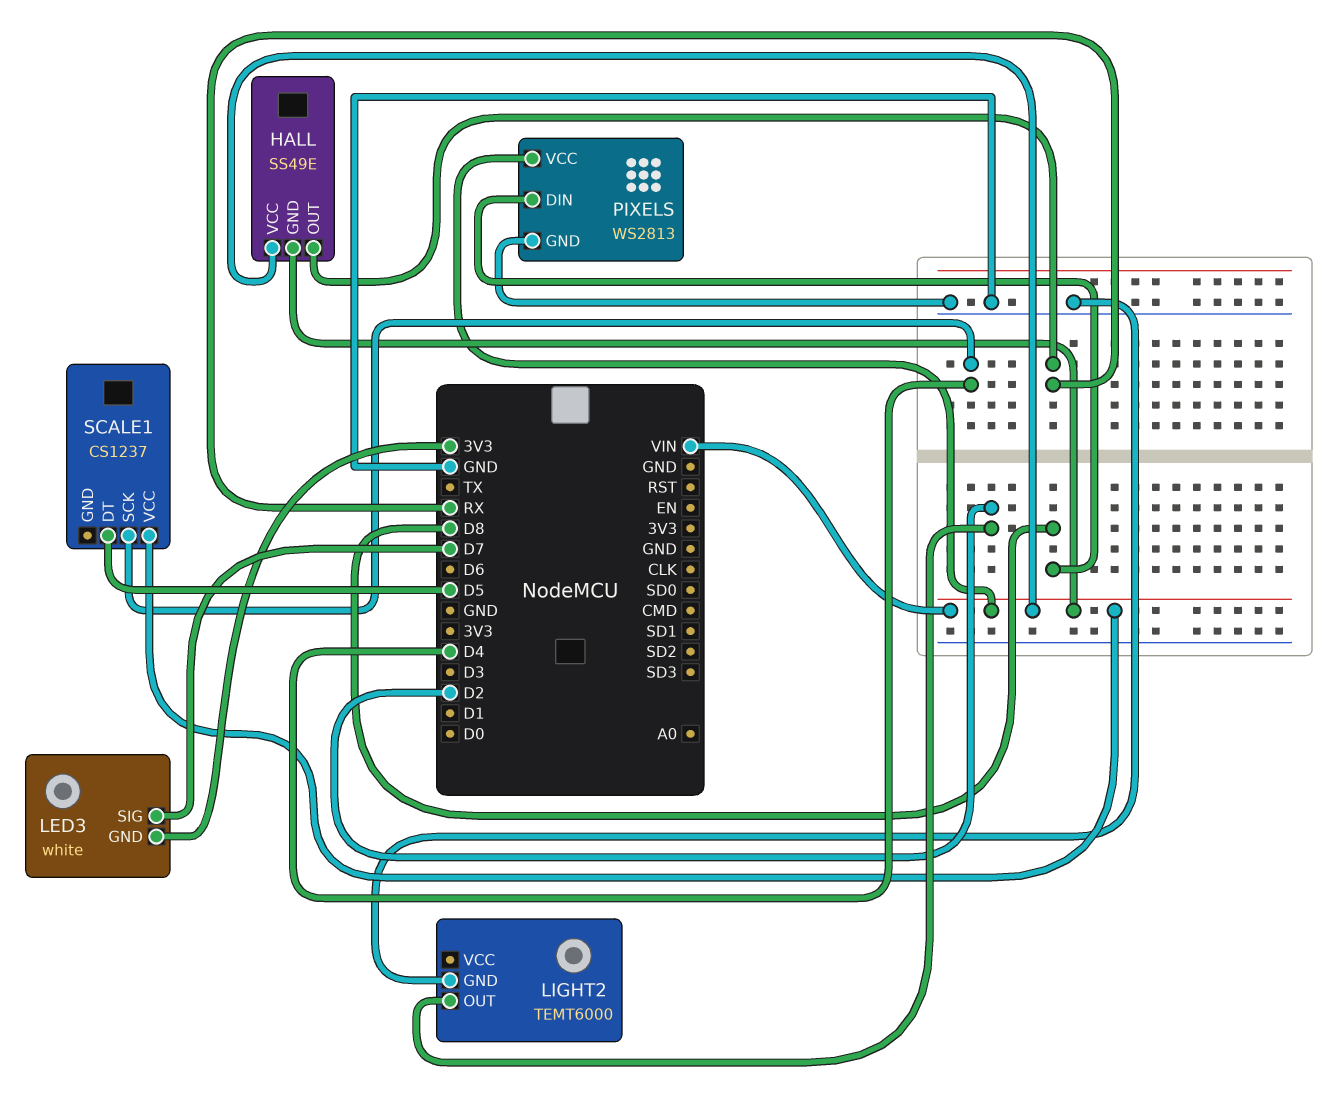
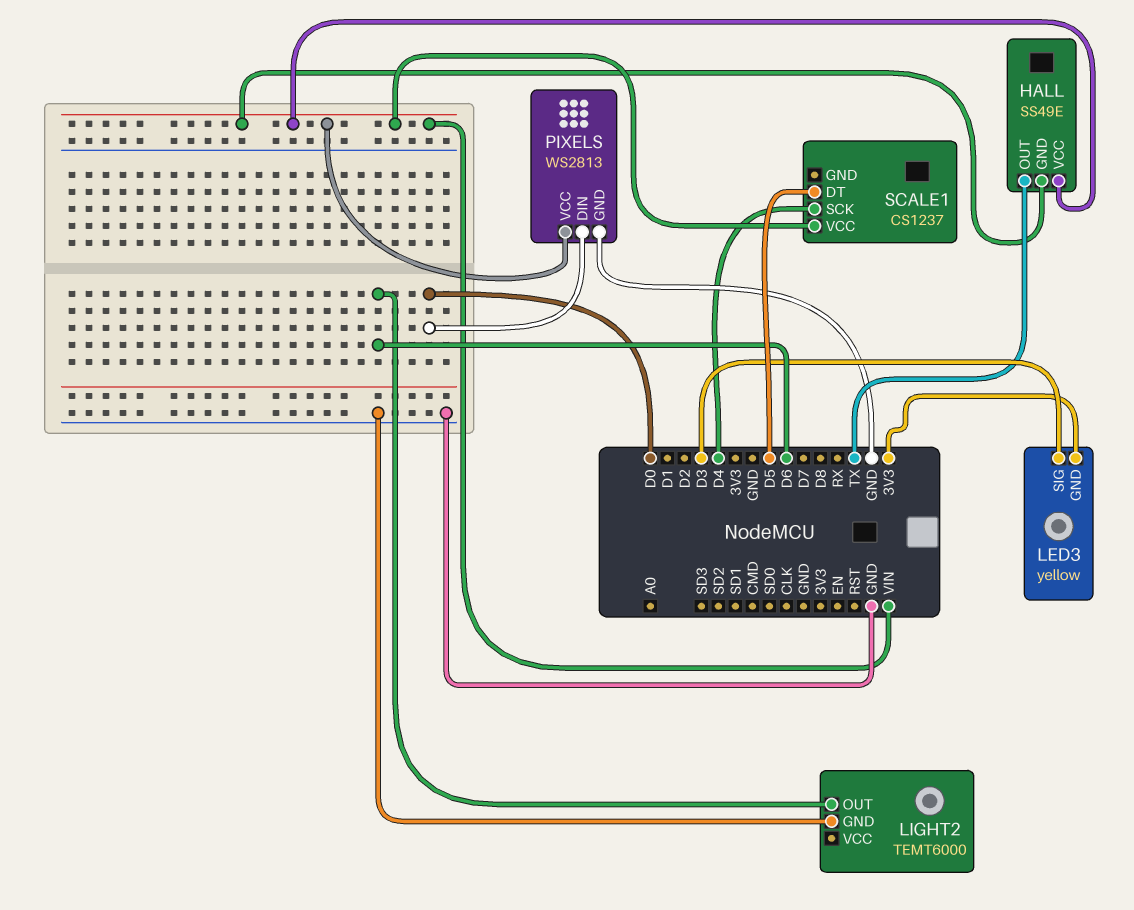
HALL pin OUT: RX -> TX
LED3: white -> yellow
LED3 pin SIG: D7 -> D3
LIGHT2 pin OUT: D2 -> D6
PIXELS pin DIN: D8 -> D0

